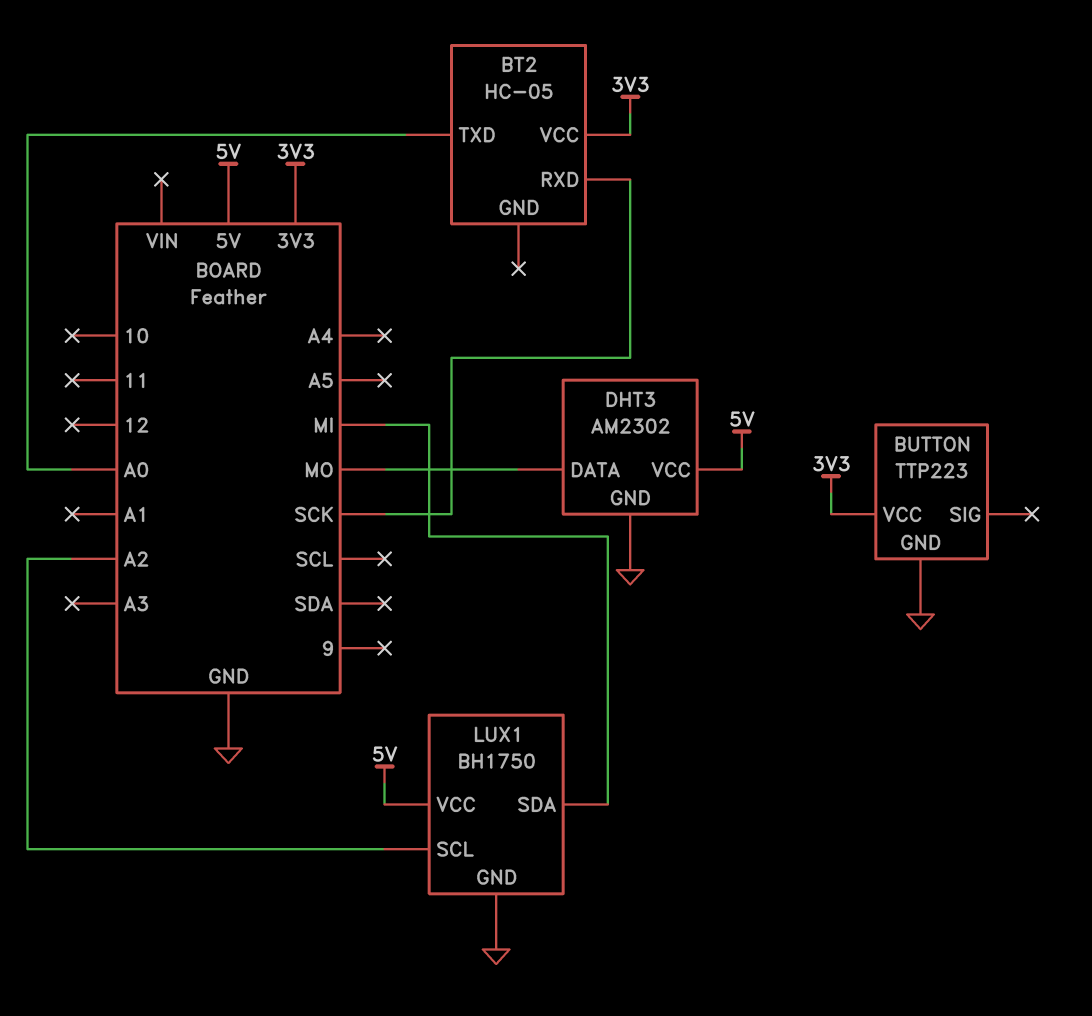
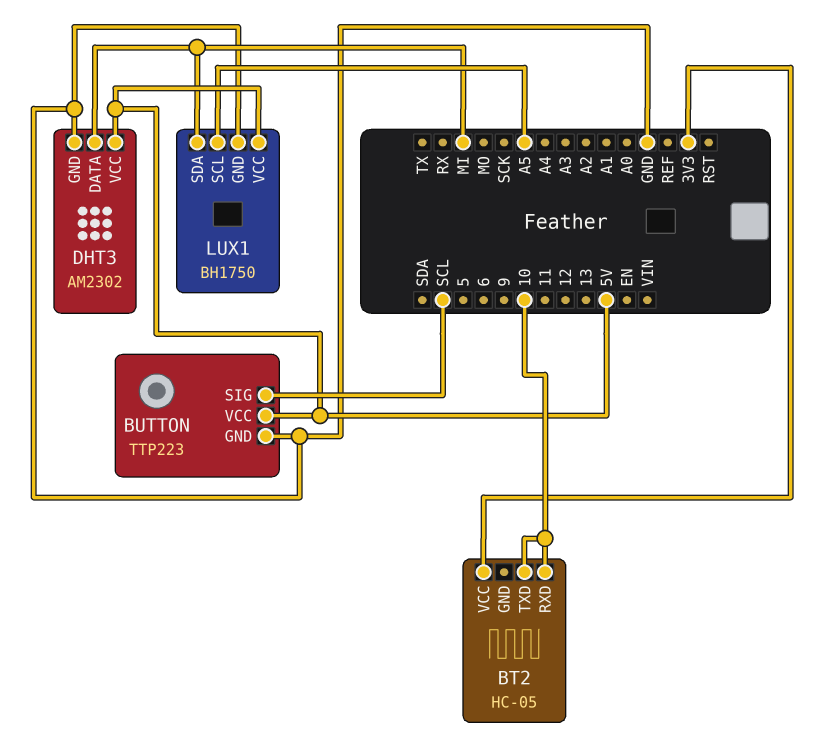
BT2 pin RXD: SCK -> 10
BT2 pin TXD: A0 -> 10
BUTTON pin SIG: none -> SCL
BUTTON pin VCC: 3V3 -> 5V
DHT3 pin DATA: MO -> MI
LUX1 pin SCL: A2 -> A5

